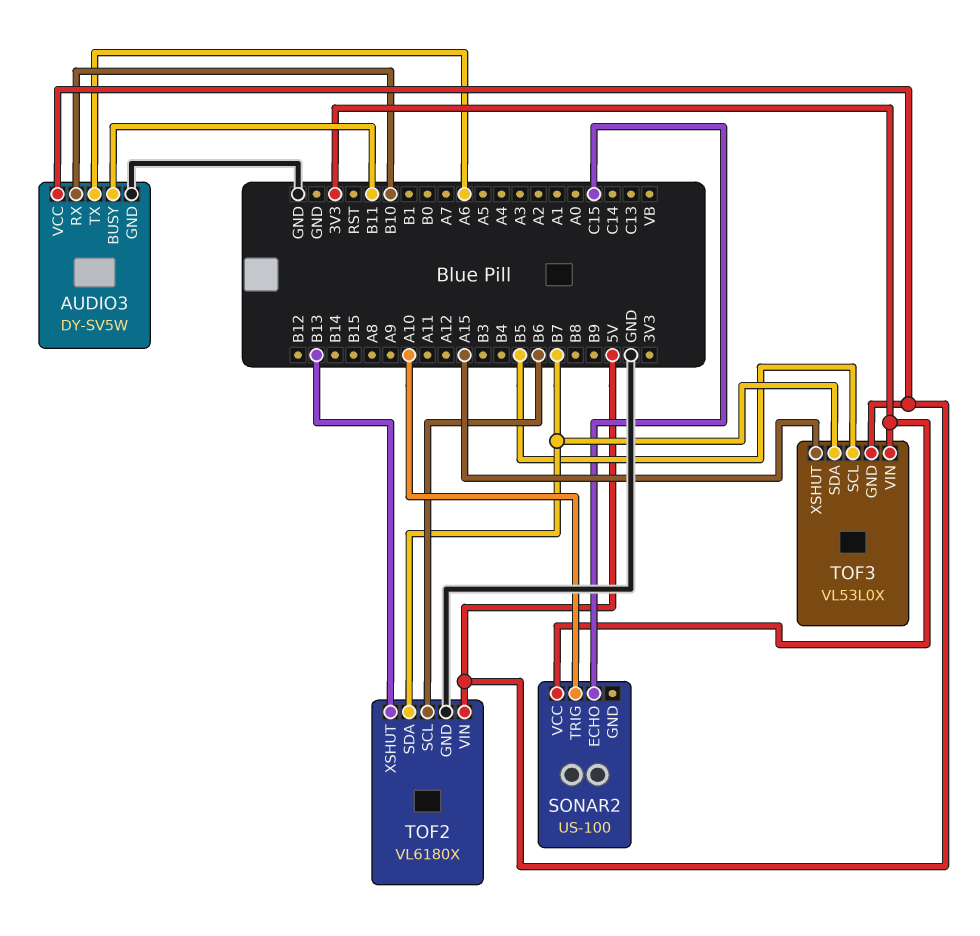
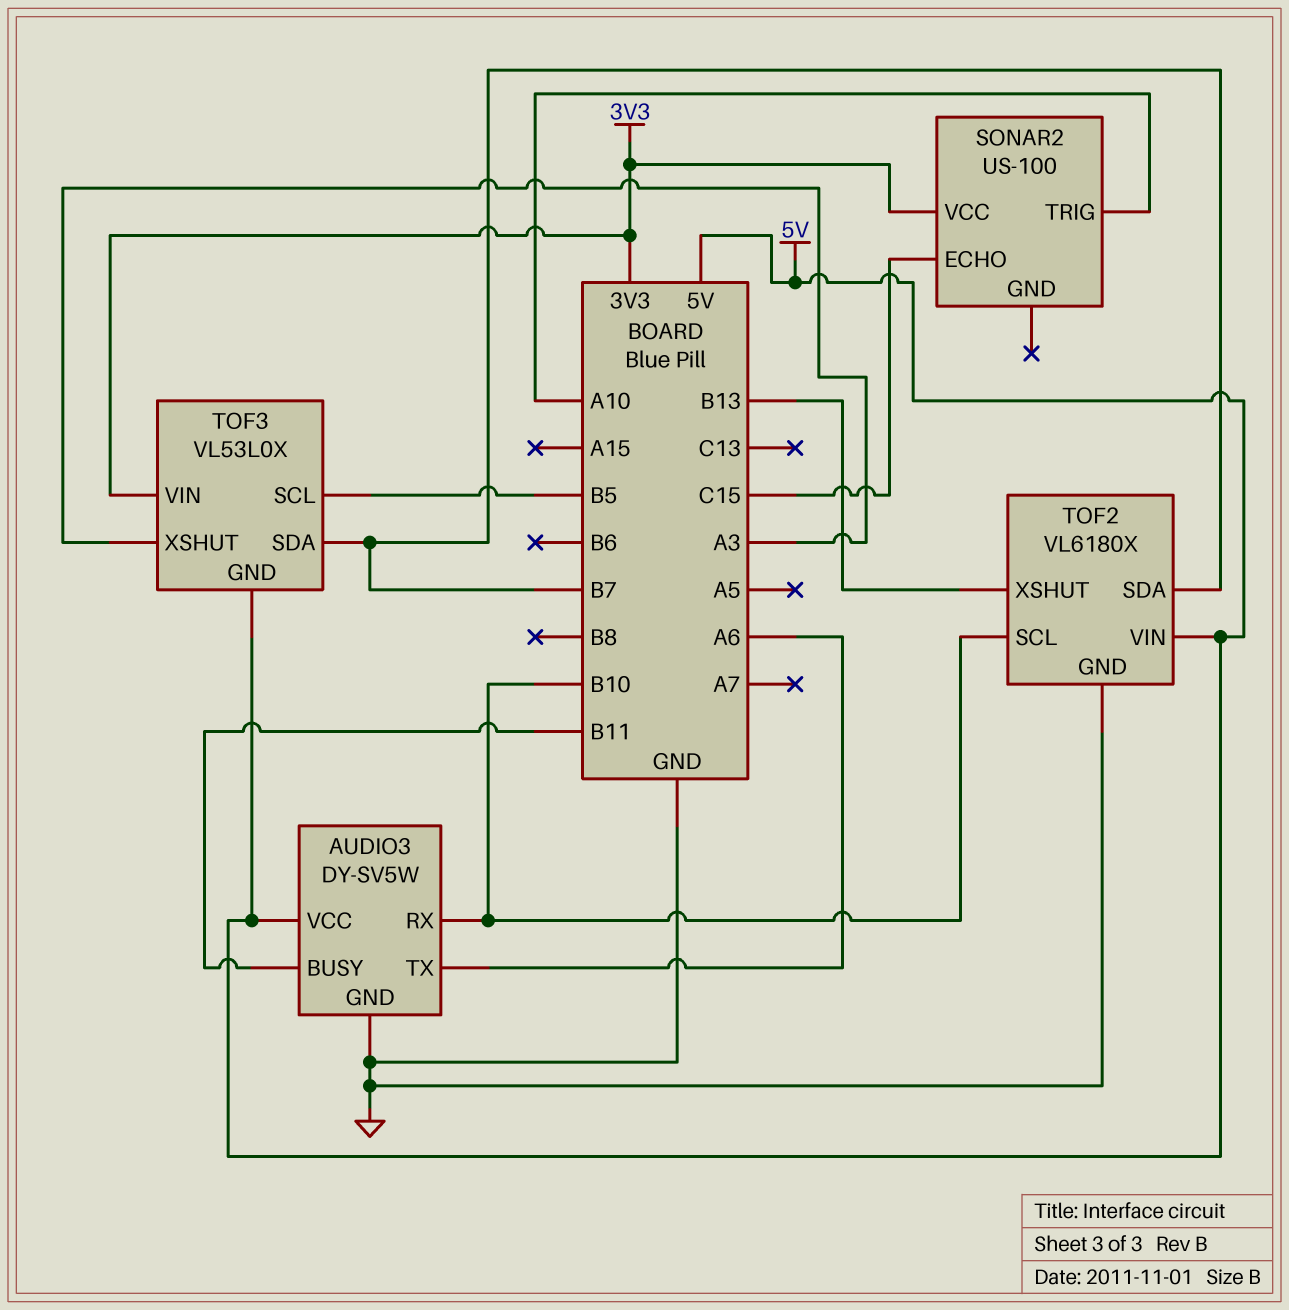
TOF2 pin SCL: B6 -> B10
TOF3 pin XSHUT: A15 -> A3

